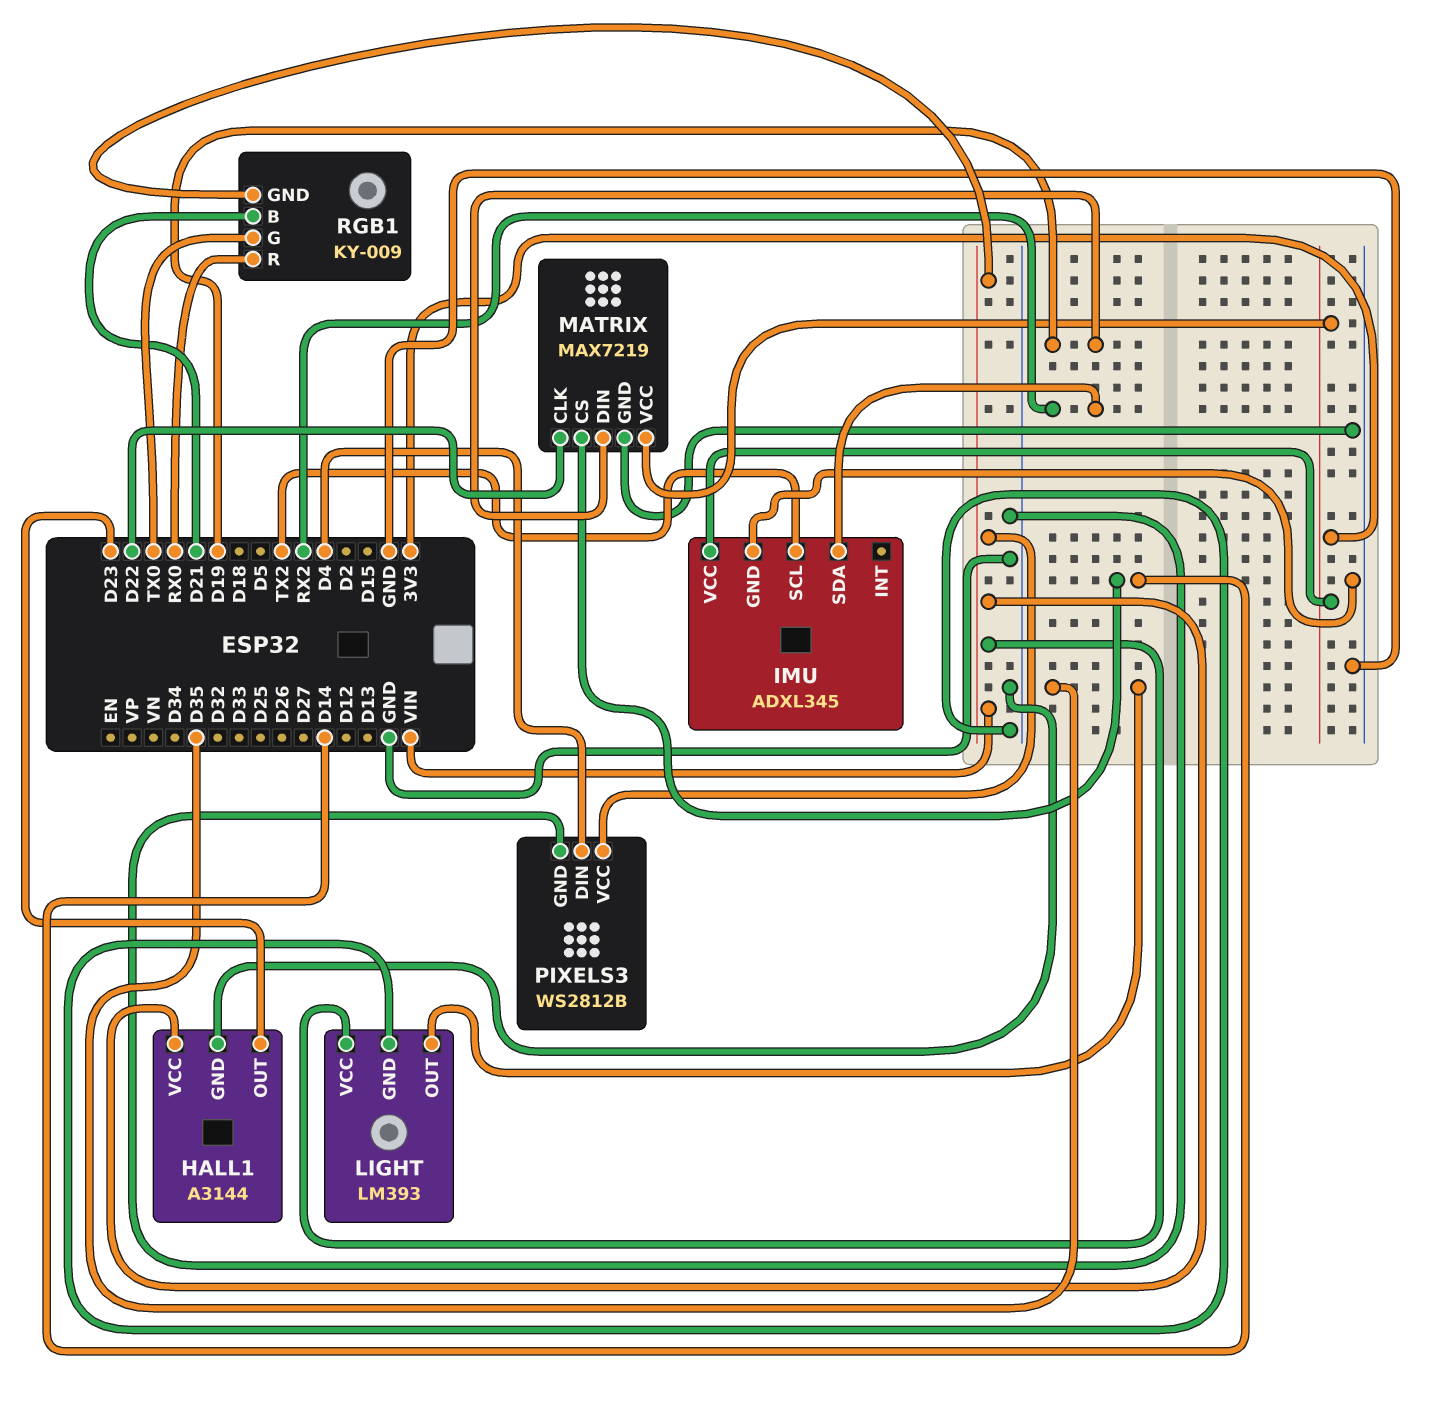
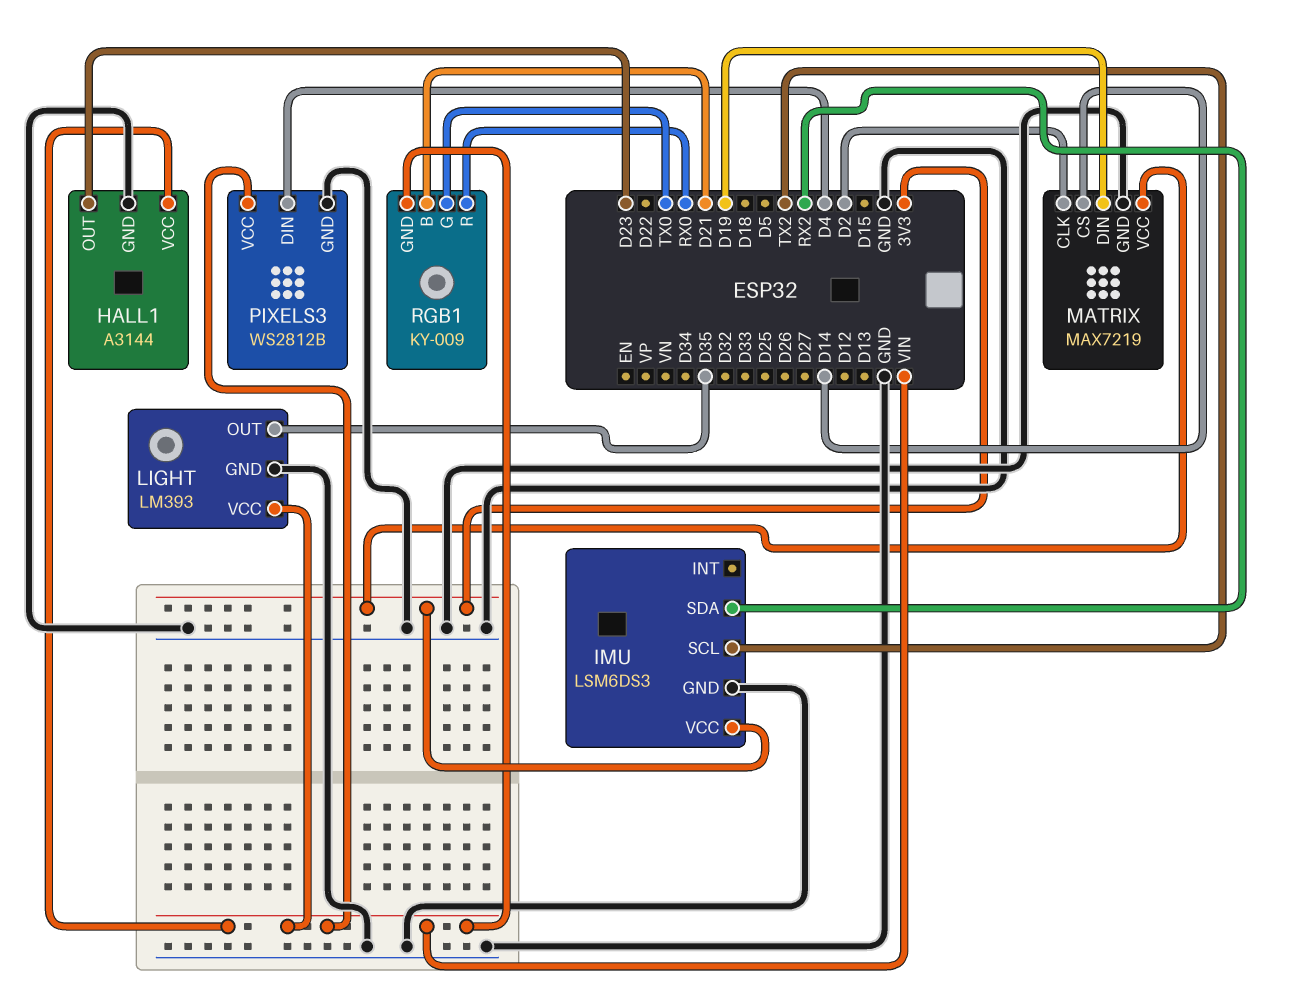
IMU: ADXL345 -> LSM6DS3
MATRIX pin CLK: D22 -> D2

